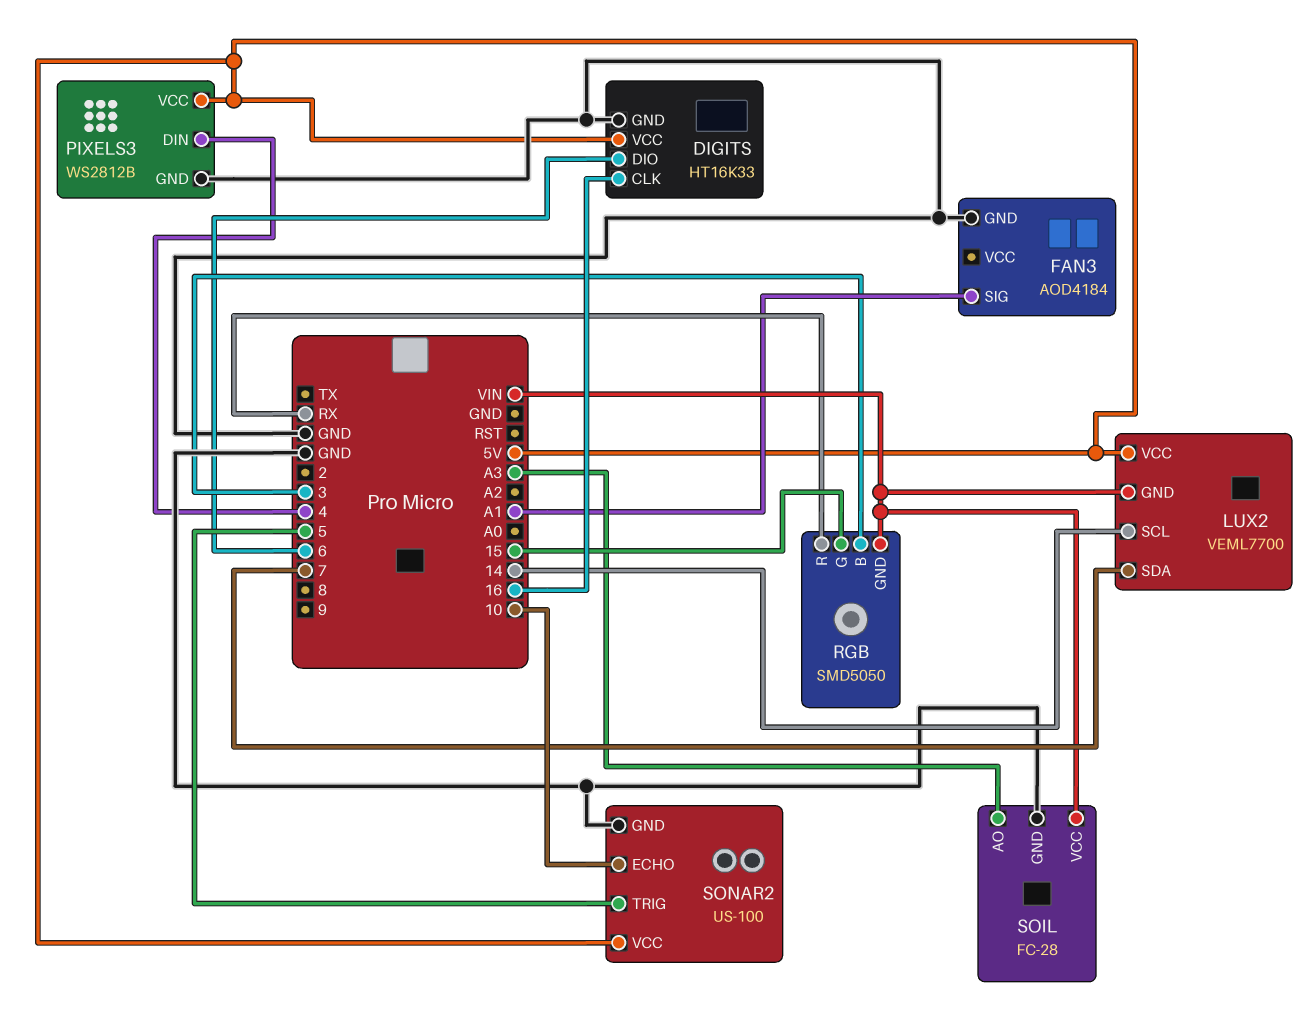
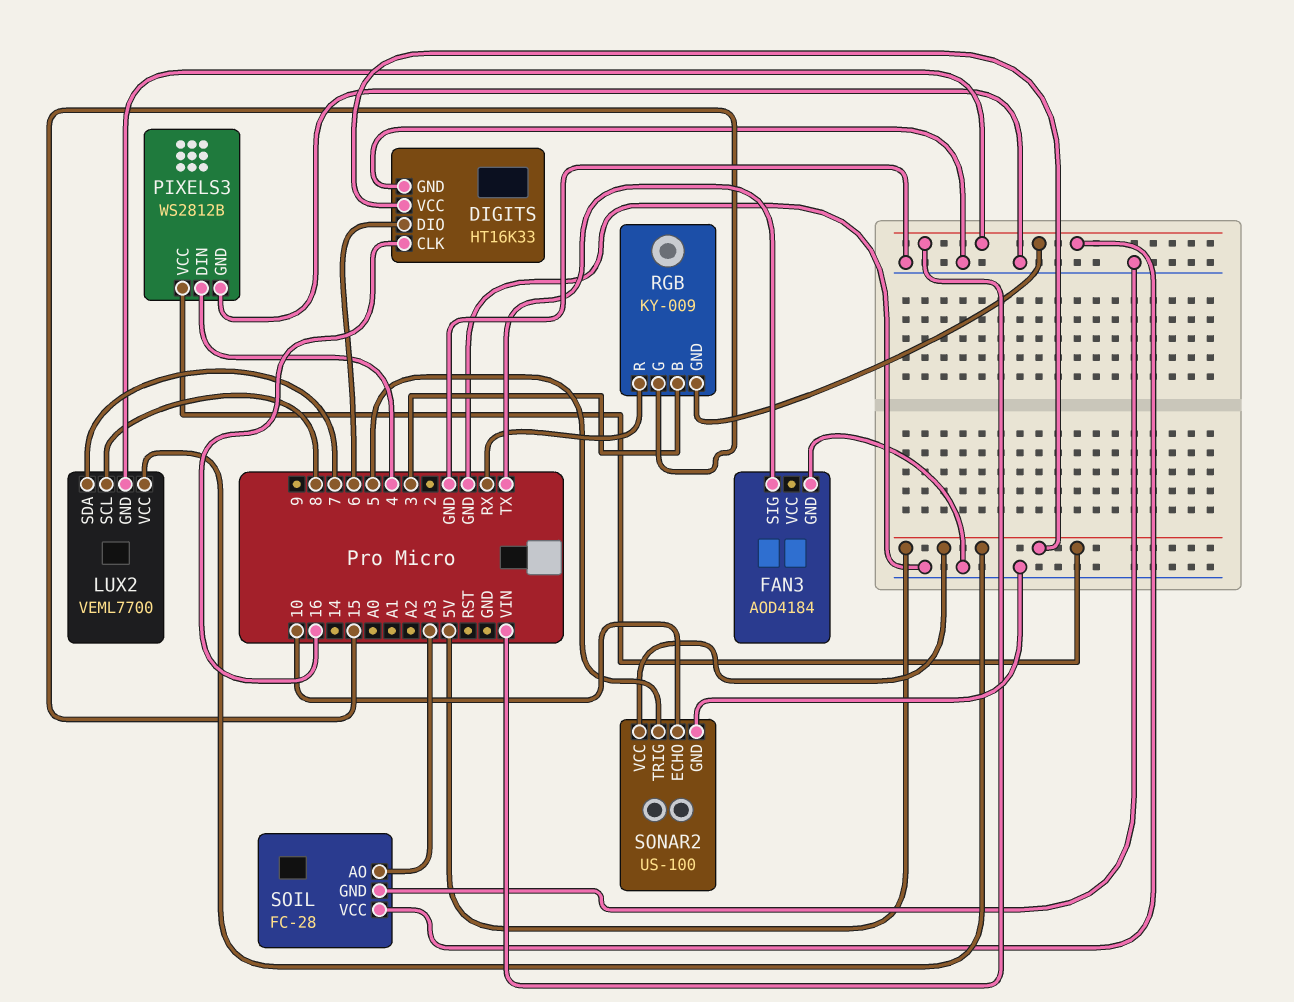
FAN3 pin SIG: A1 -> TX
LUX2 pin SCL: 14 -> 8
RGB: SMD5050 -> KY-009

